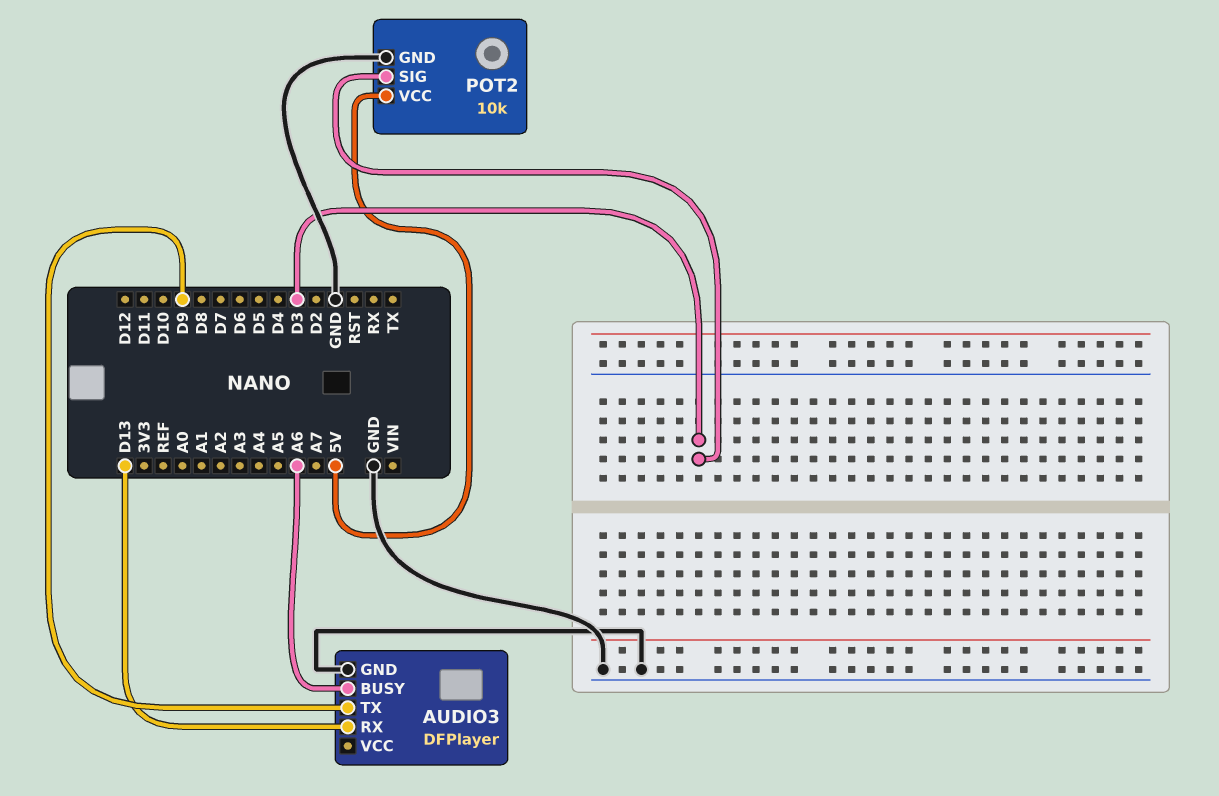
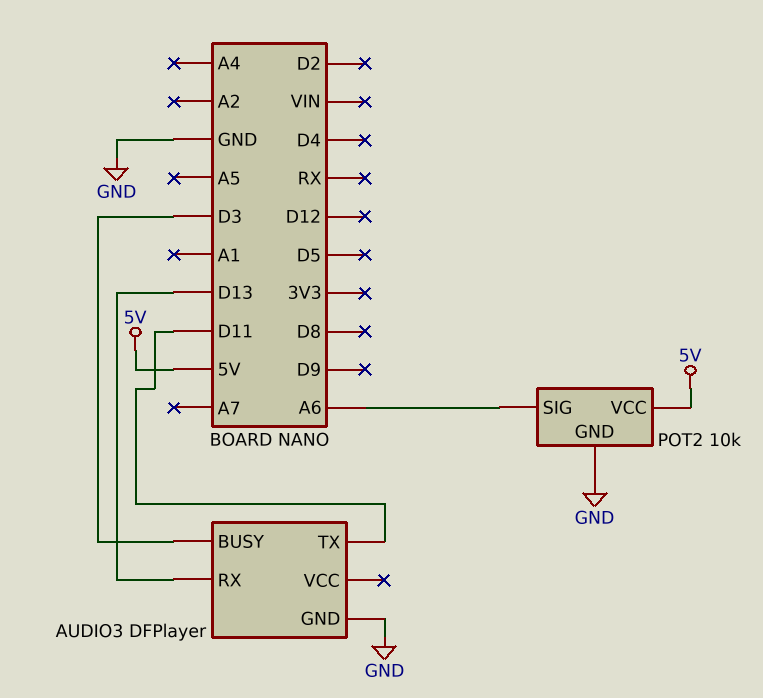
AUDIO3 pin BUSY: A6 -> D3
AUDIO3 pin TX: D9 -> D11
POT2 pin SIG: D3 -> A6

